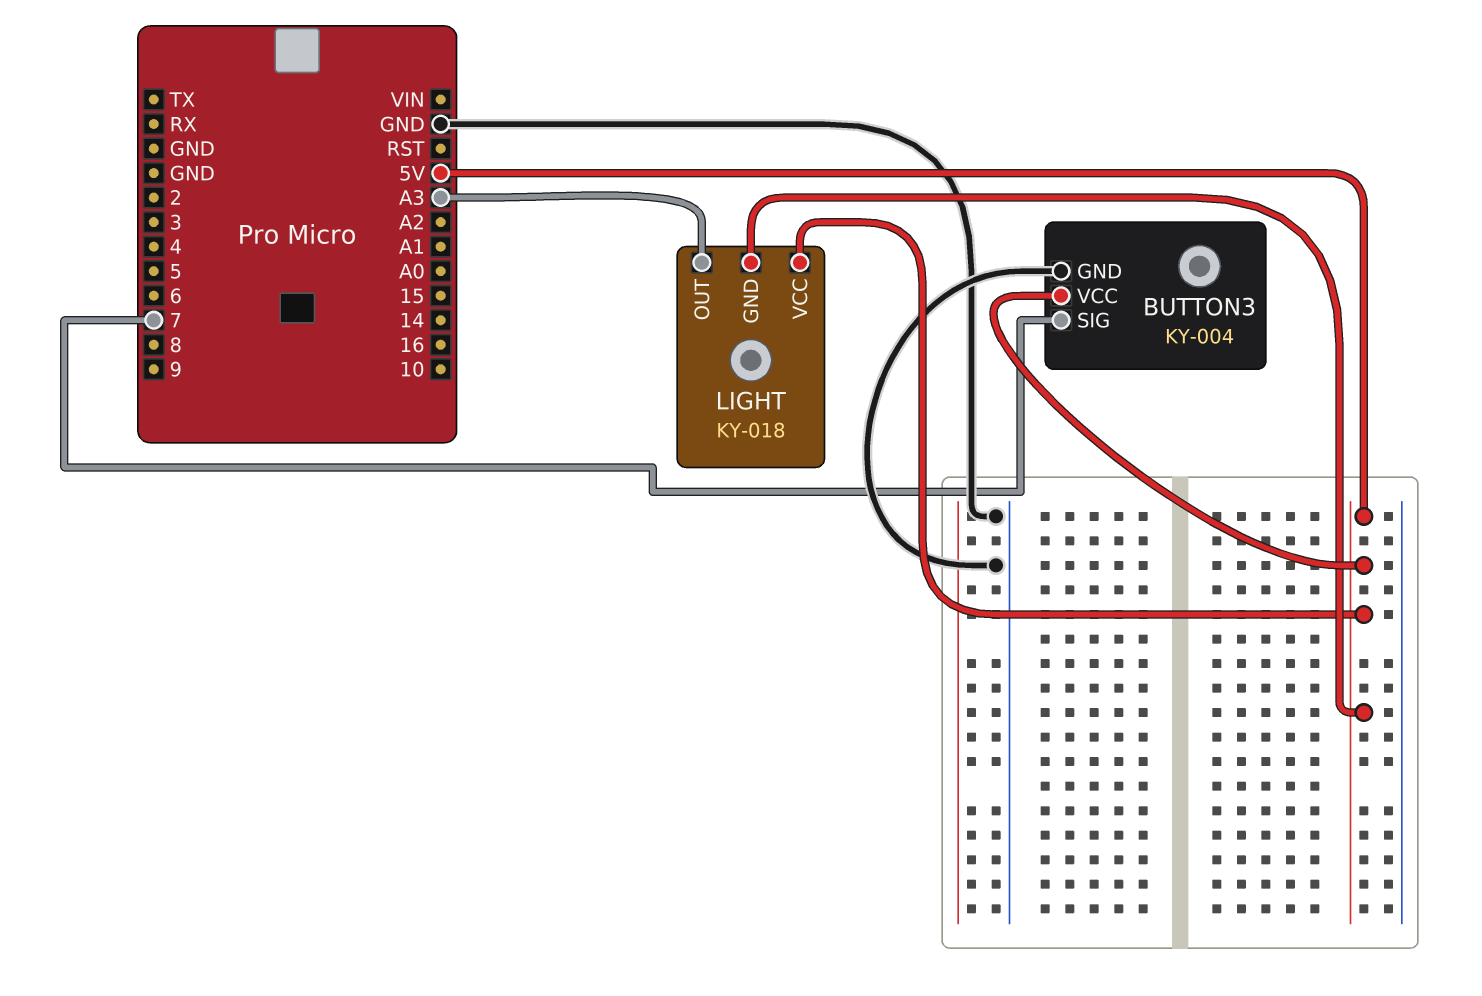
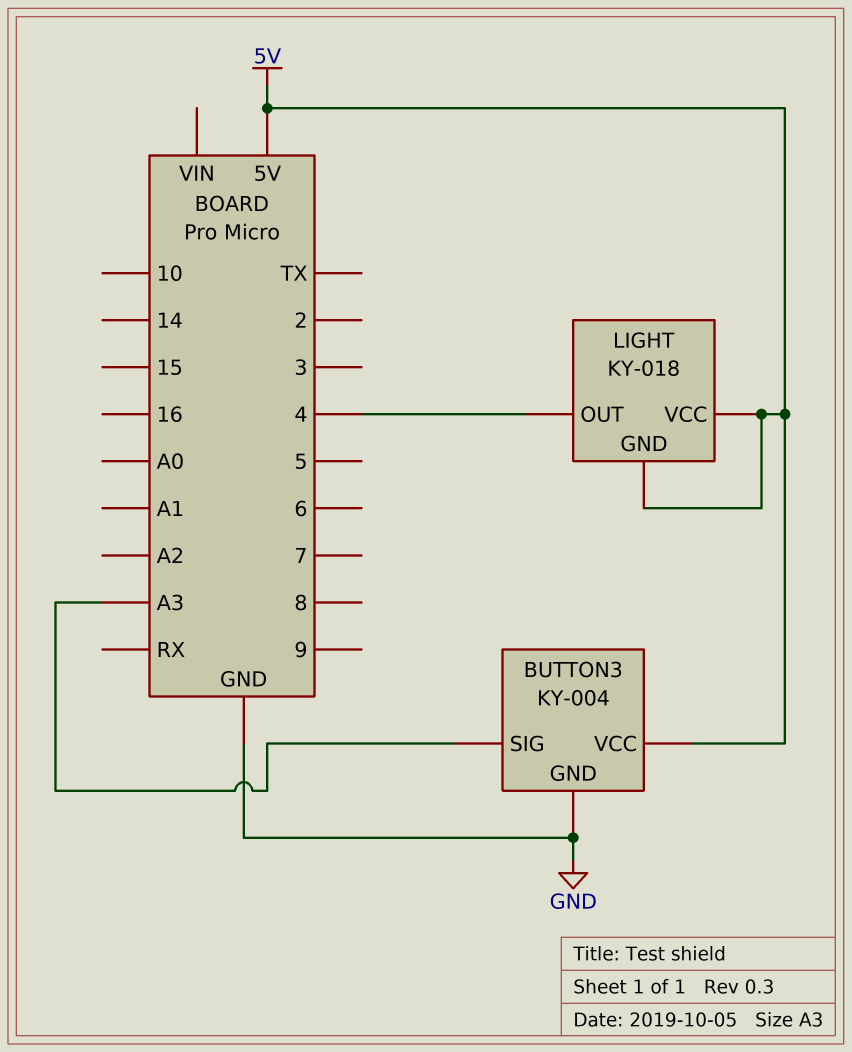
BUTTON3 pin SIG: 7 -> A3
LIGHT pin OUT: A3 -> 4

